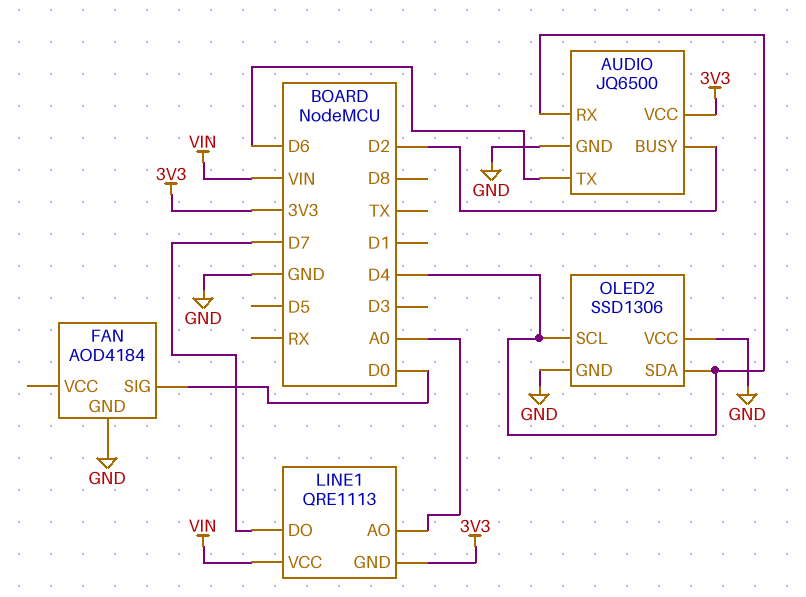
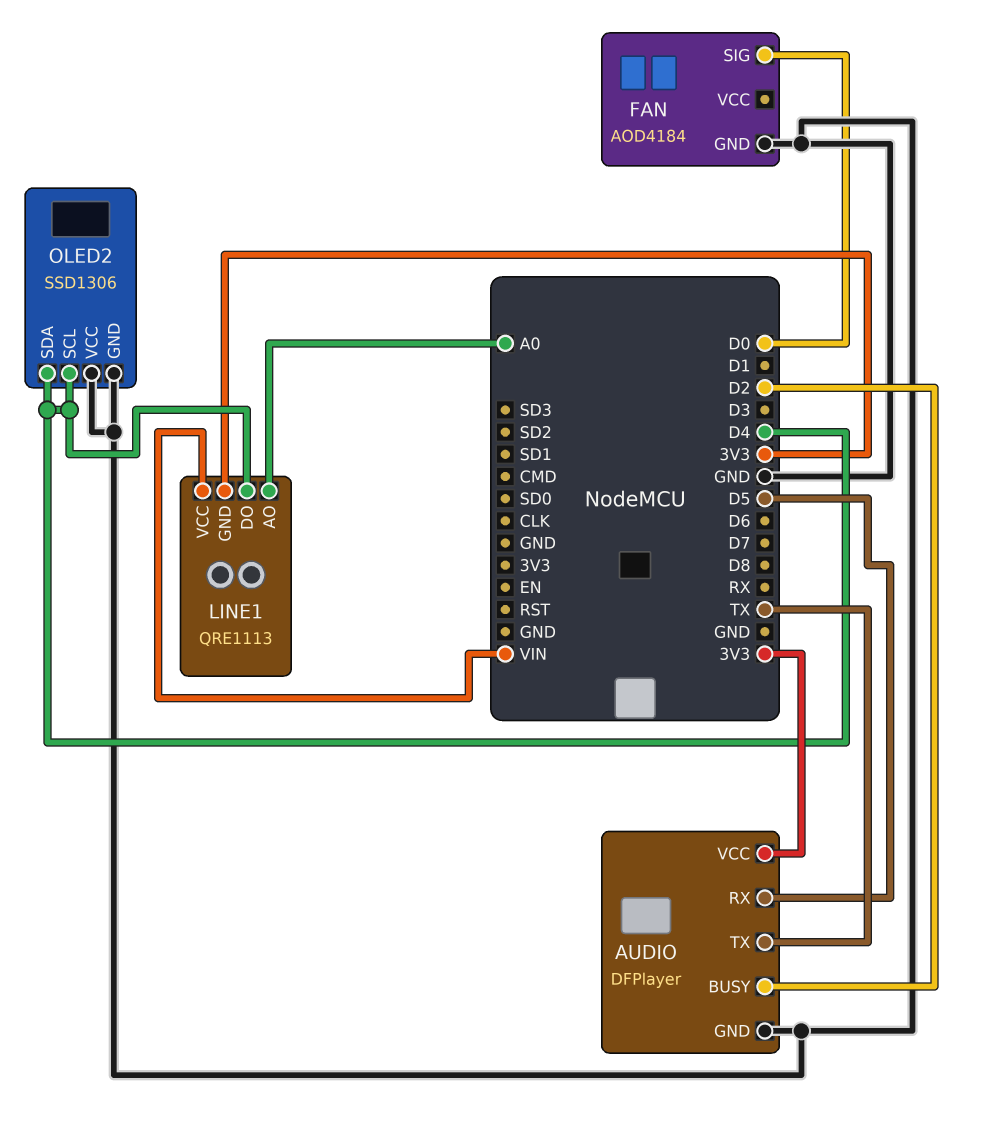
AUDIO: JQ6500 -> DFPlayer
AUDIO pin RX: D4 -> D5
AUDIO pin TX: D6 -> TX
LINE1 pin DO: D7 -> D4

